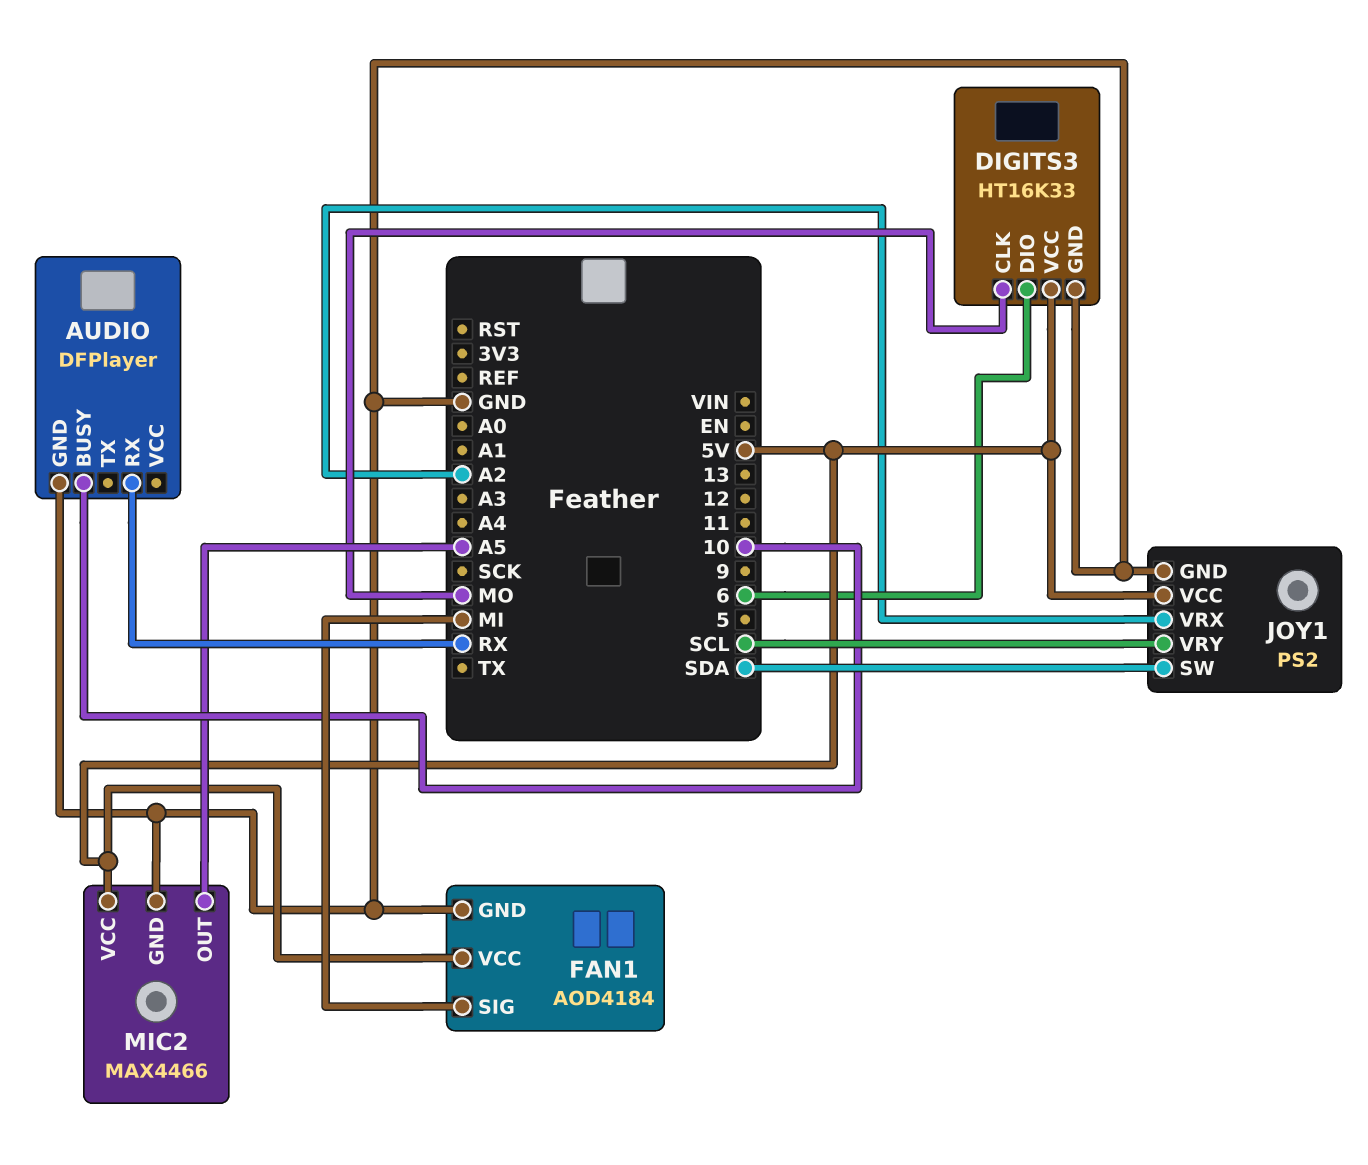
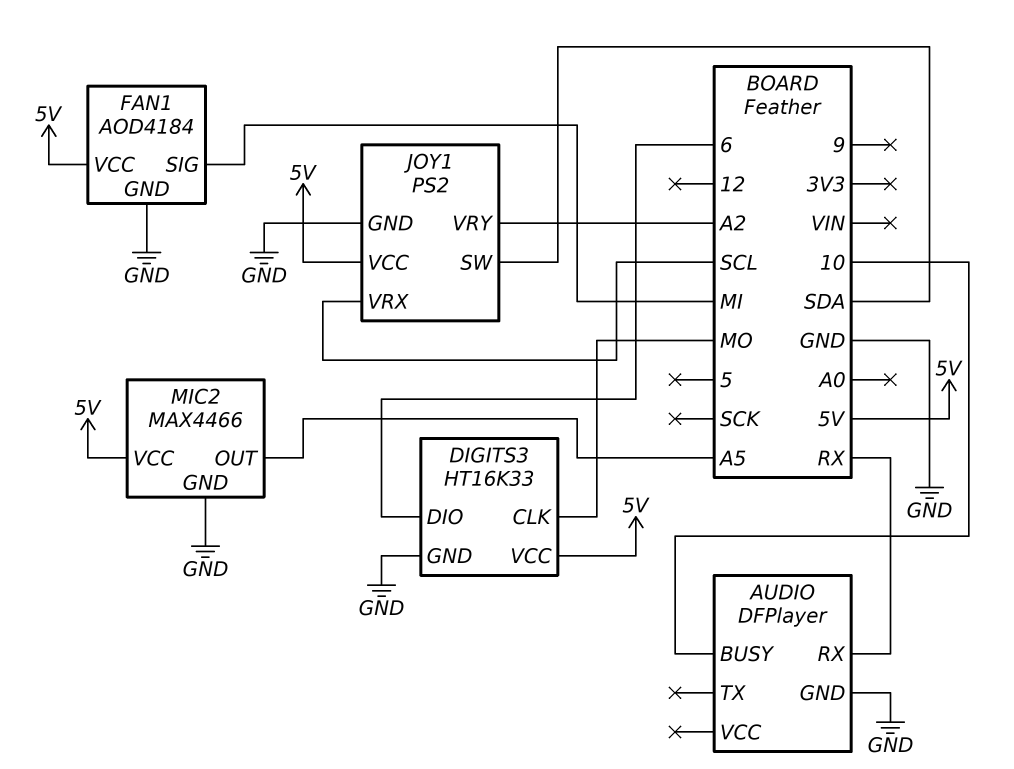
JOY1 pin VRX: A2 -> SCL
JOY1 pin VRY: SCL -> A2

